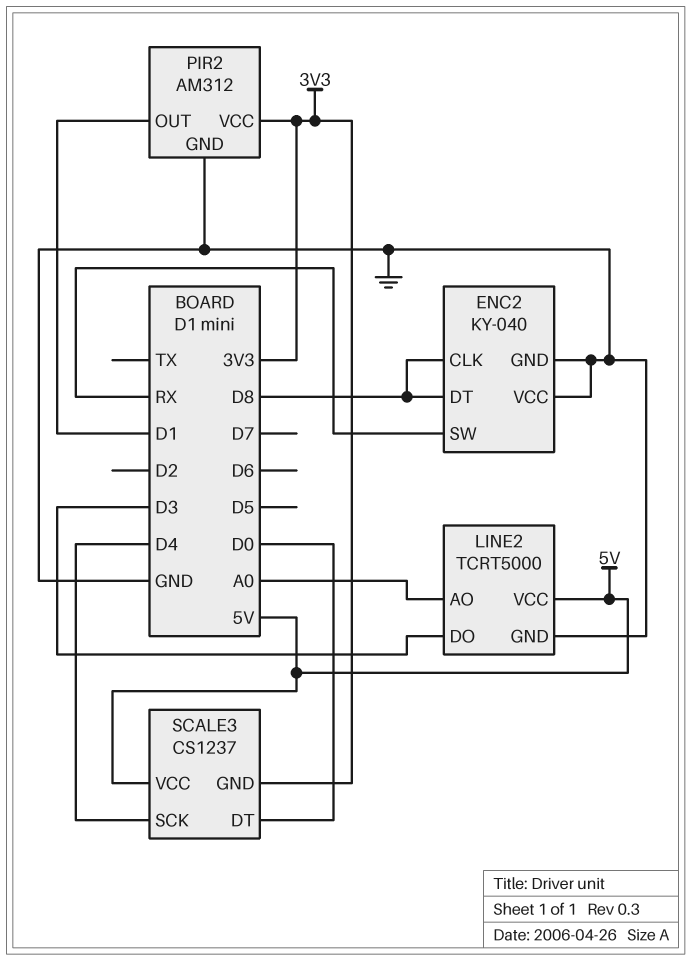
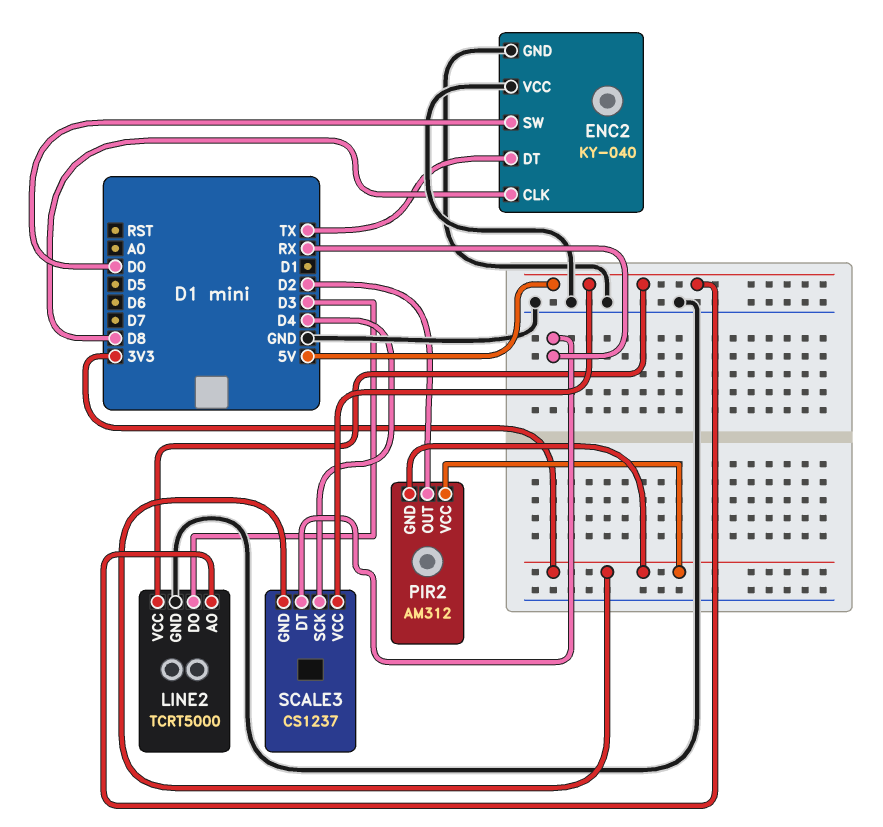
ENC2 pin DT: D8 -> TX
ENC2 pin SW: RX -> D0
LINE2 pin AO: A0 -> 5V
PIR2 pin GND: GND -> 3V3
PIR2 pin OUT: D1 -> D2
SCALE3 pin DT: D0 -> RX

